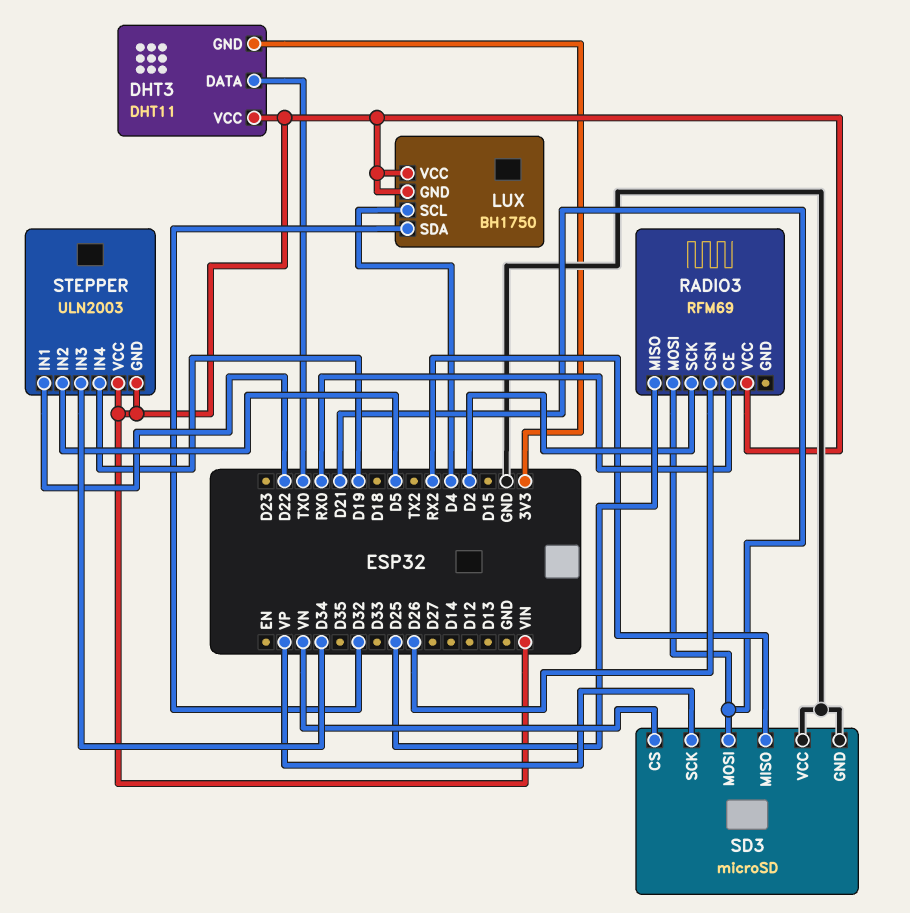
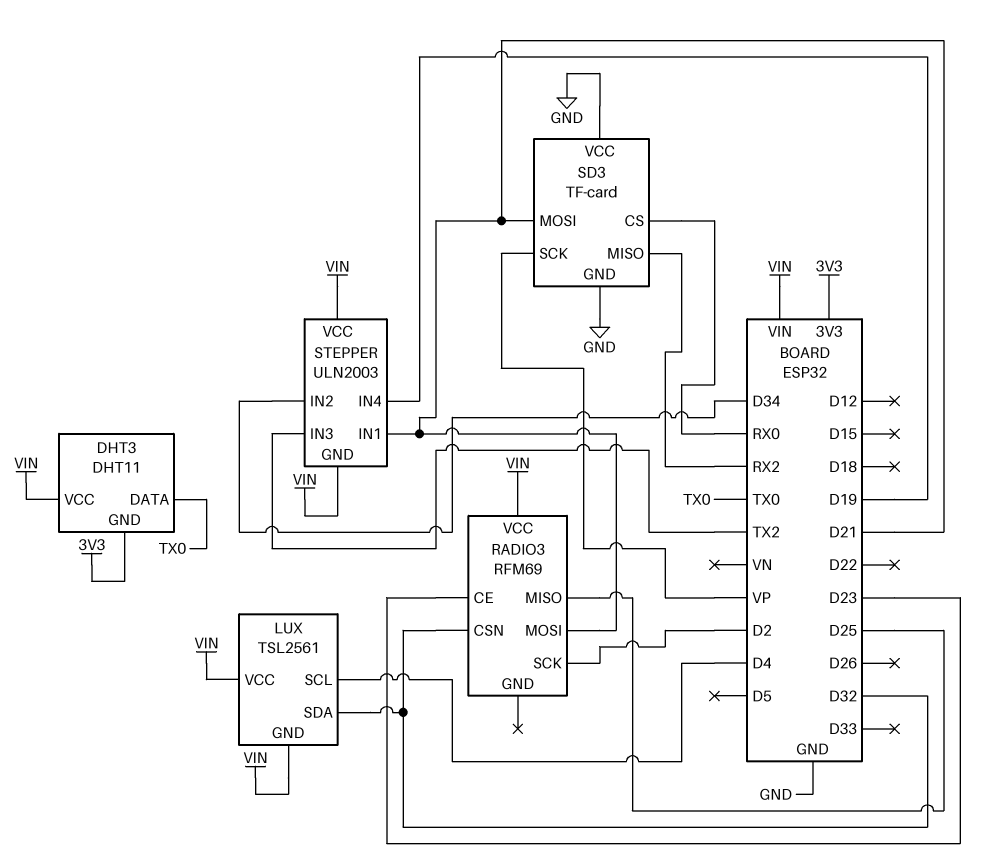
LUX: BH1750 -> TSL2561
RADIO3 pin CE: RX0 -> D23
RADIO3 pin CSN: D26 -> D32
SD3: microSD -> TF-card
SD3 pin CS: VN -> RX0
STEPPER pin IN1: D22 -> D21
STEPPER pin IN2: D5 -> D34
STEPPER pin IN3: D34 -> TX2

